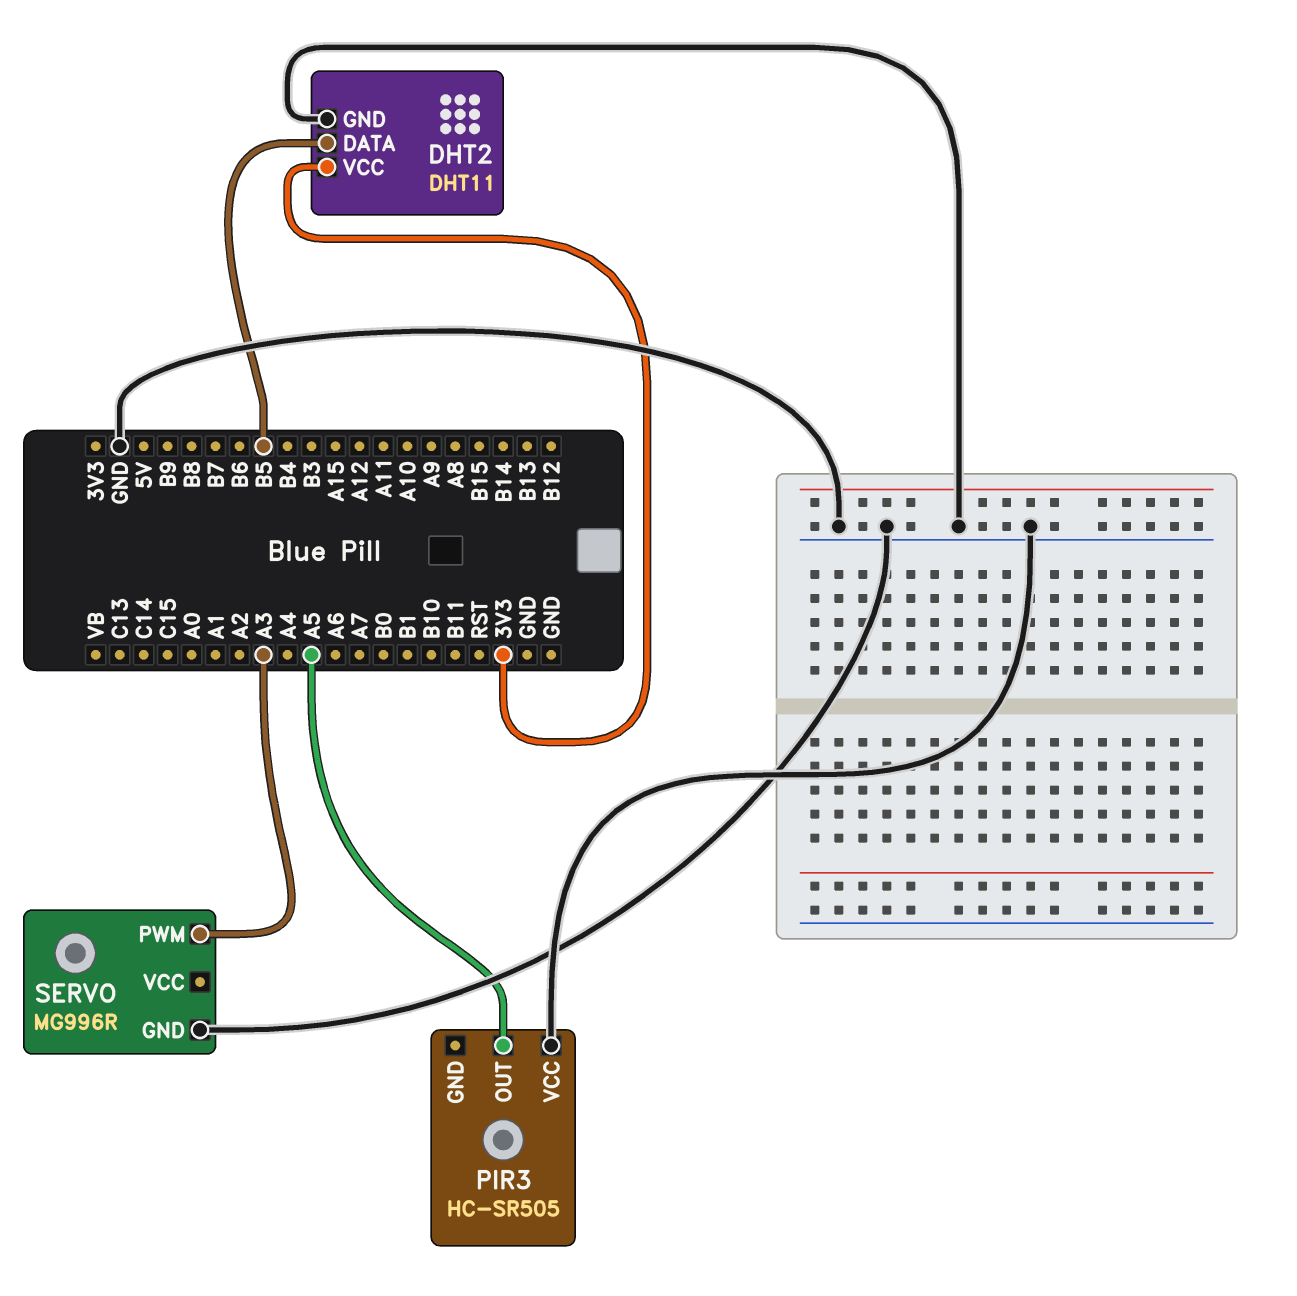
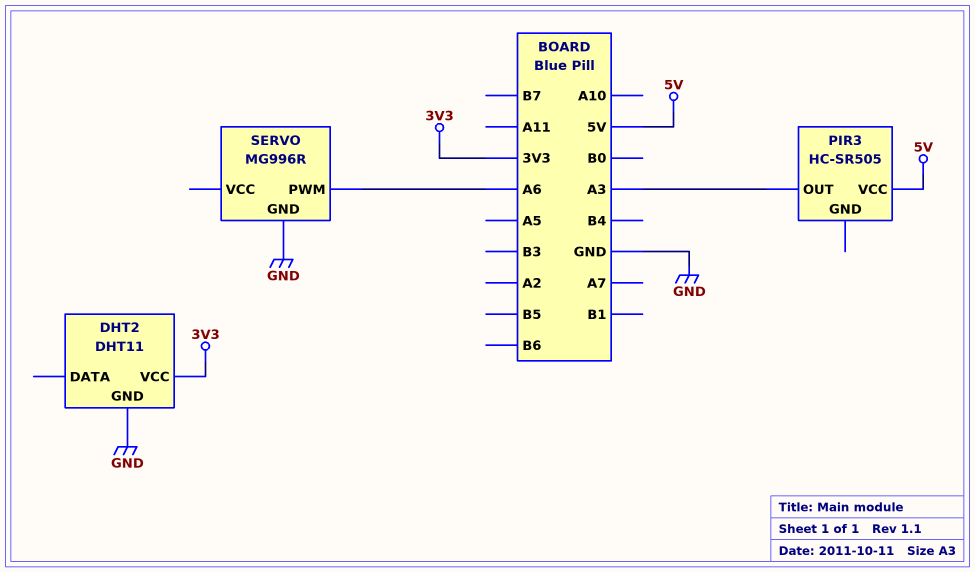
DHT2 pin DATA: B5 -> none
PIR3 pin OUT: A5 -> A3
PIR3 pin VCC: GND -> 5V
SERVO pin PWM: A3 -> A6

